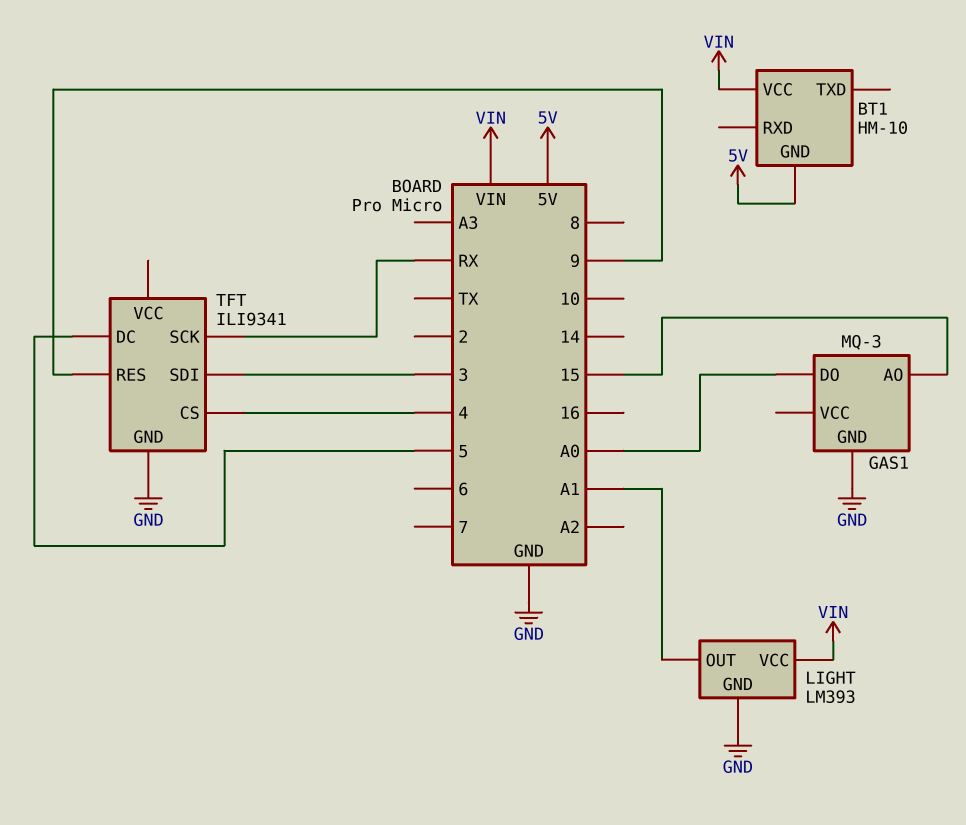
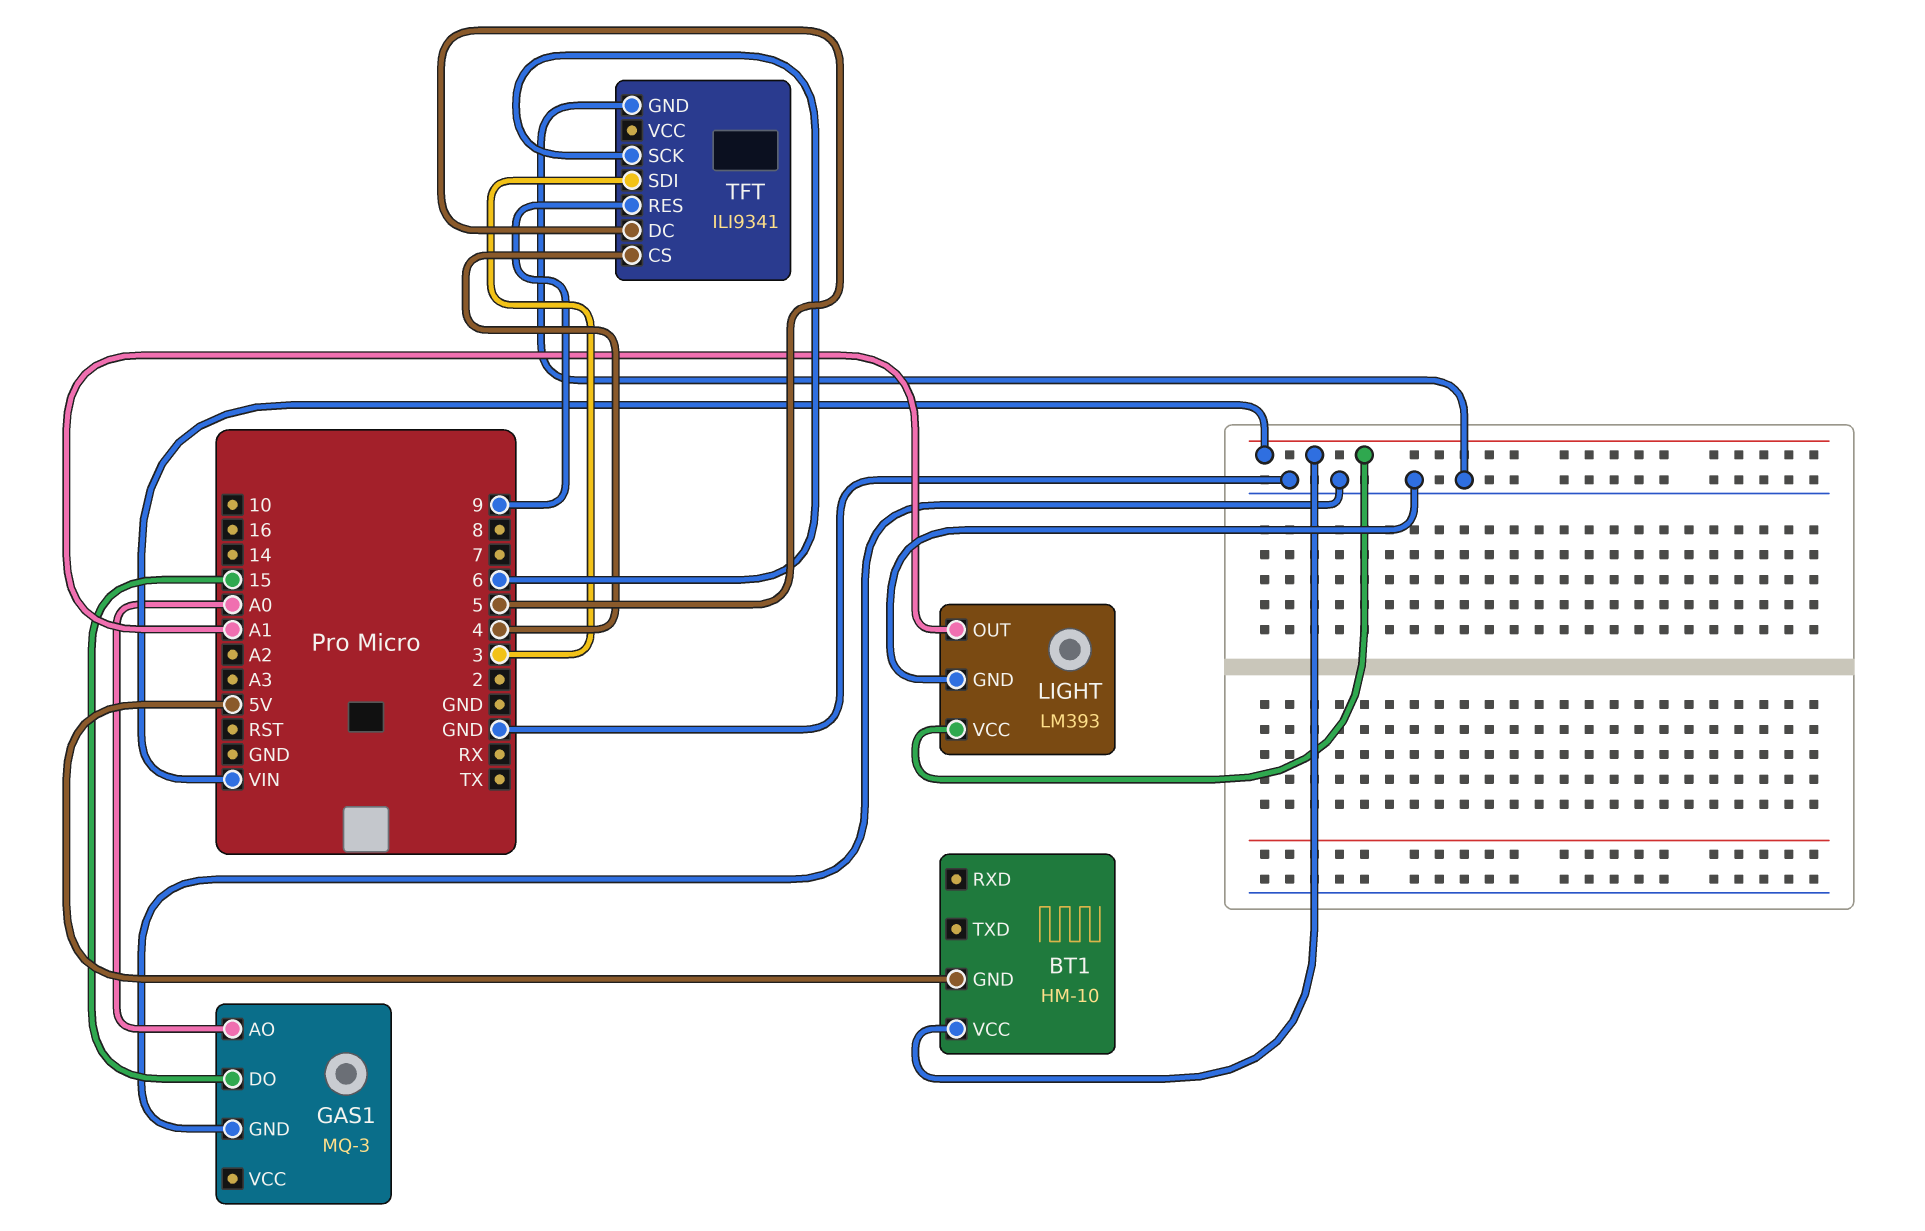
GAS1 pin AO: 15 -> A0
GAS1 pin DO: A0 -> 15
TFT pin SCK: RX -> 6

